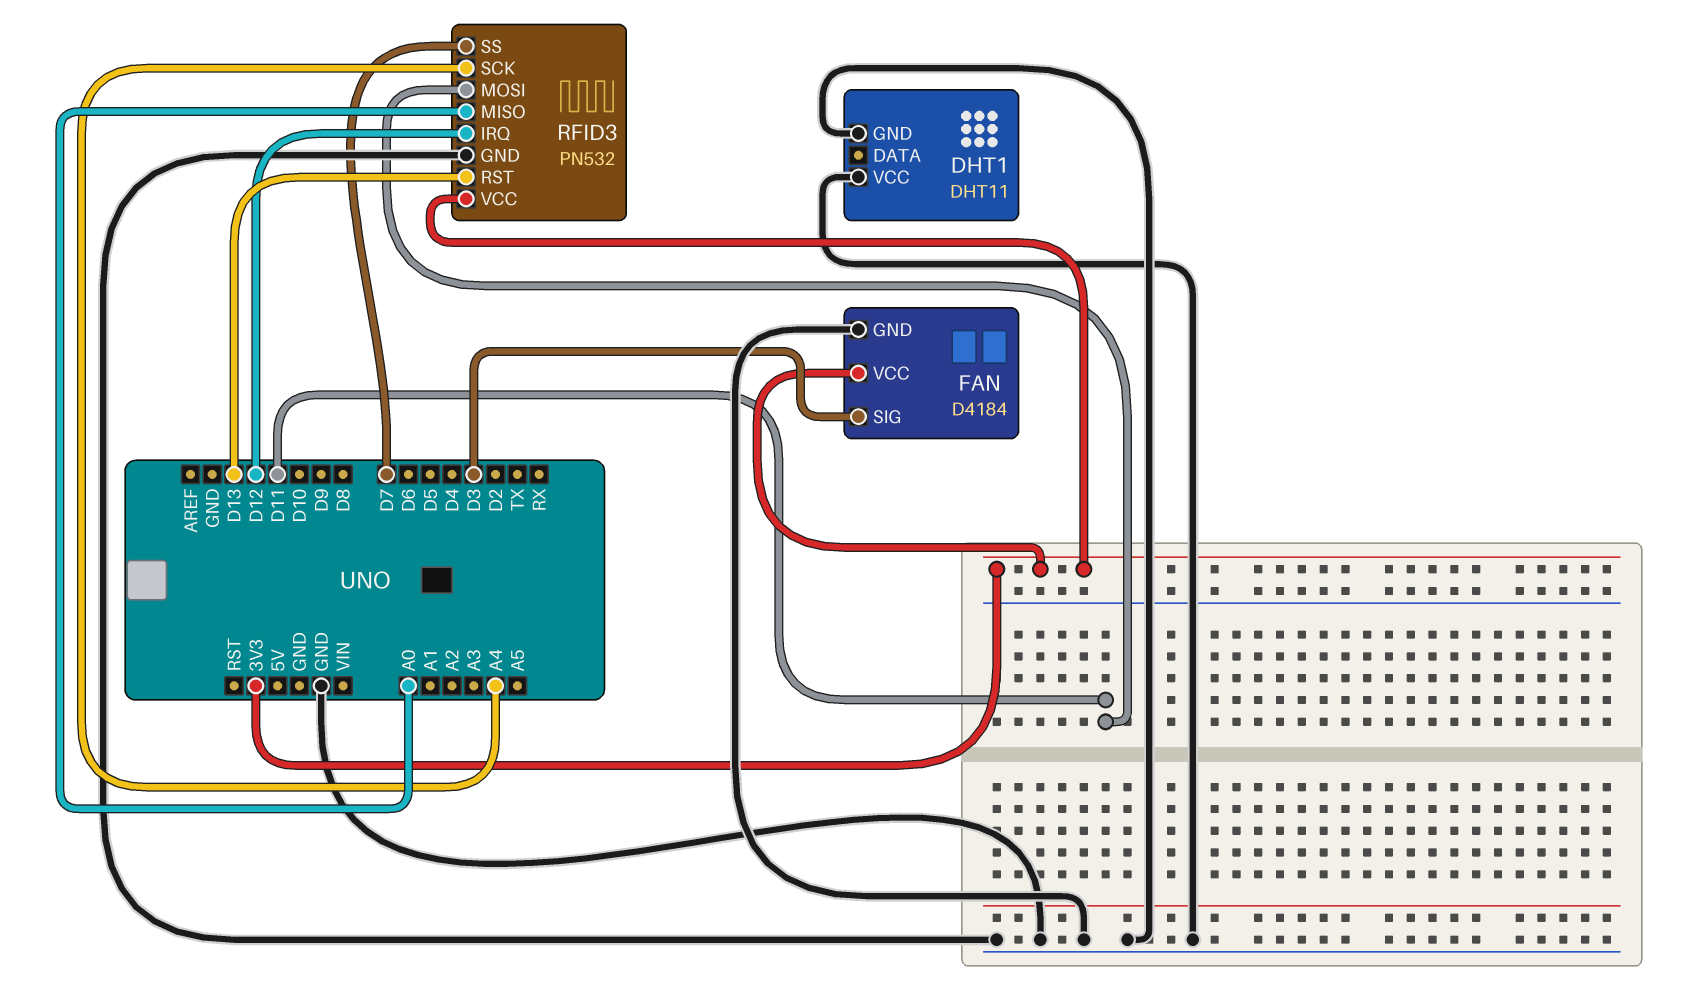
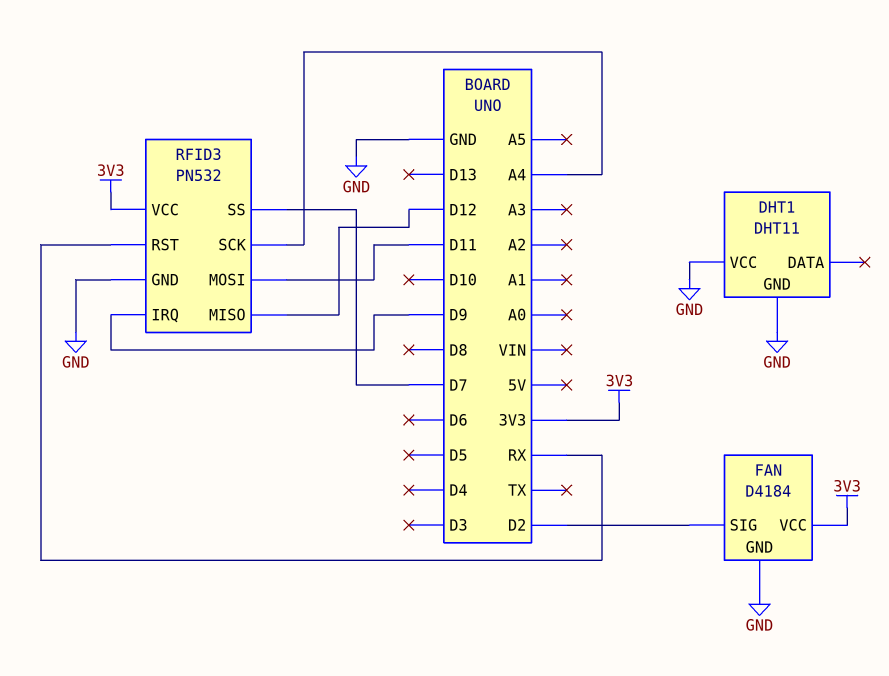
FAN pin SIG: D3 -> D2
RFID3 pin IRQ: D12 -> D9
RFID3 pin MISO: A0 -> D12
RFID3 pin RST: D13 -> RX

